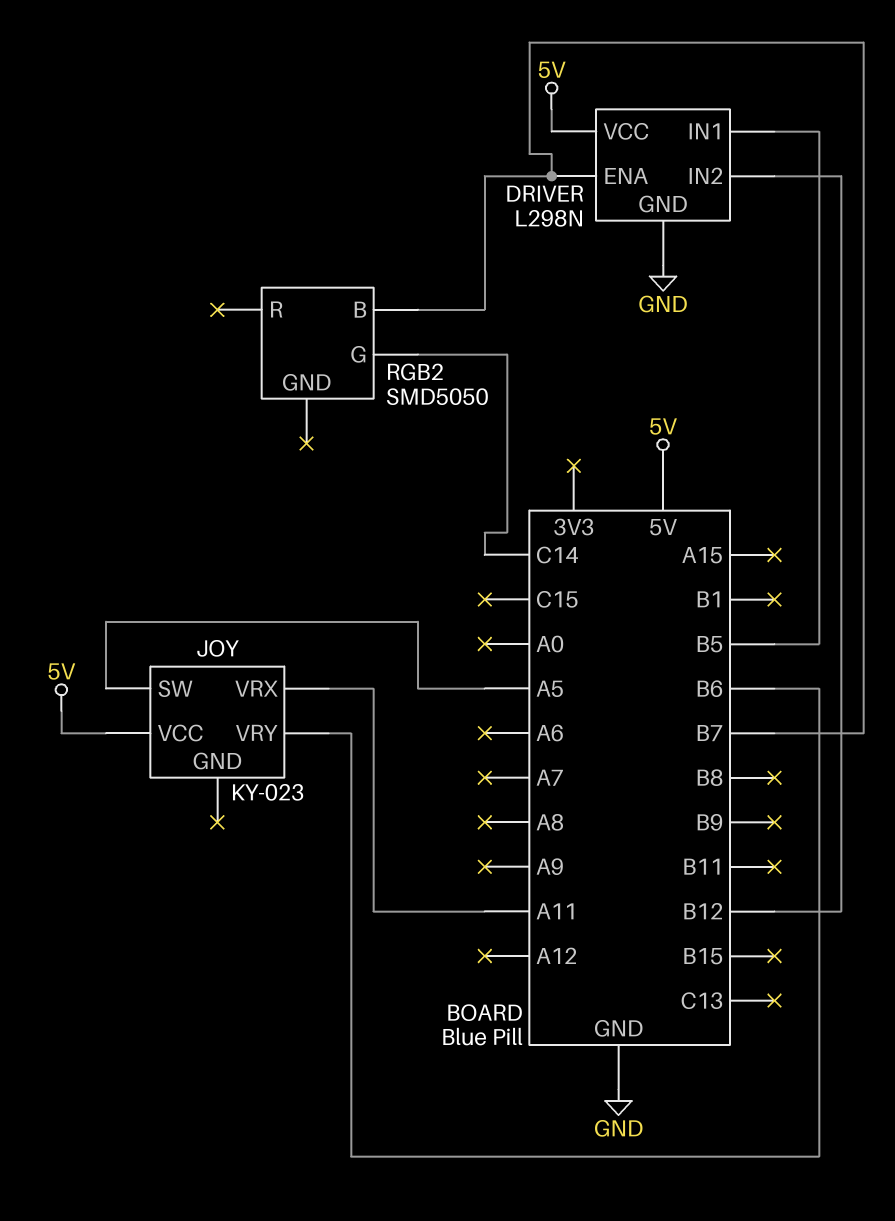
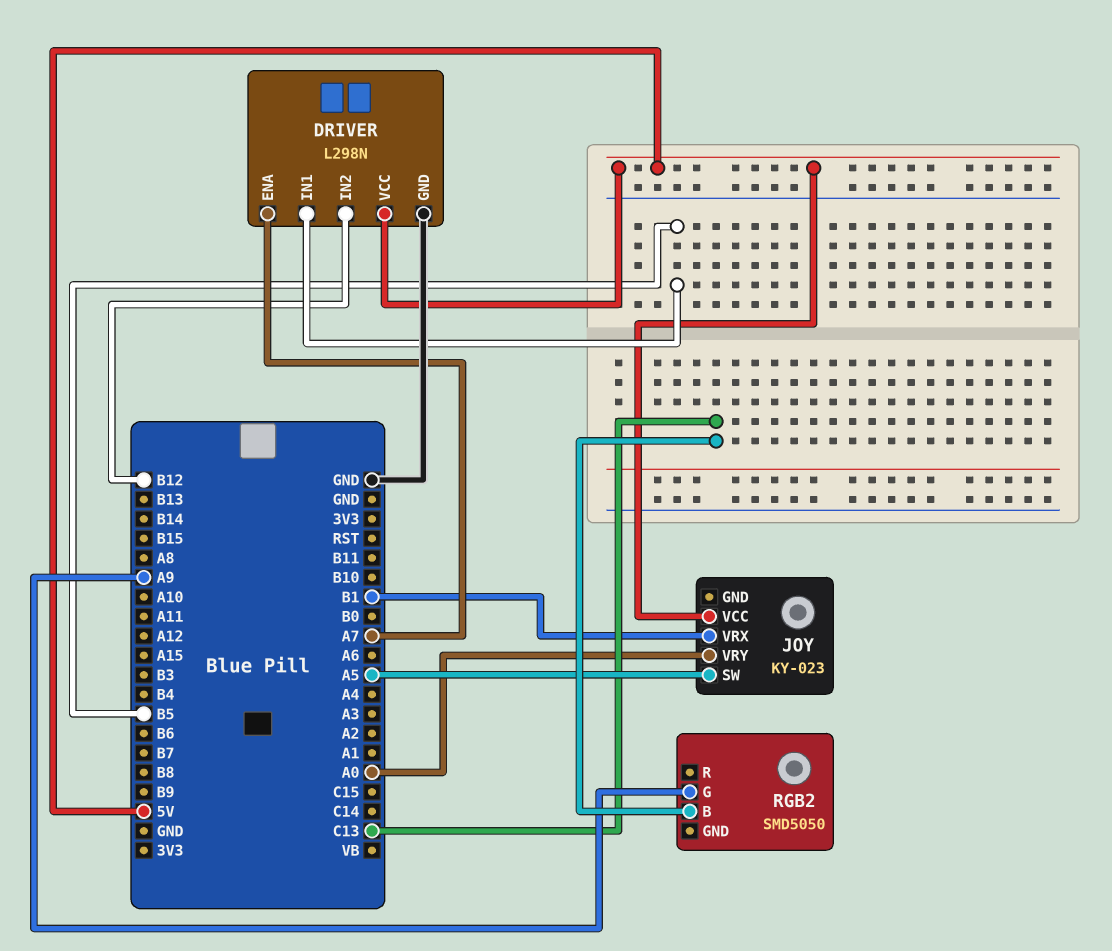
DRIVER pin ENA: B7 -> A7
JOY pin VRX: A11 -> B1
JOY pin VRY: B6 -> A0
RGB2 pin B: B7 -> C13
RGB2 pin G: C14 -> A9

